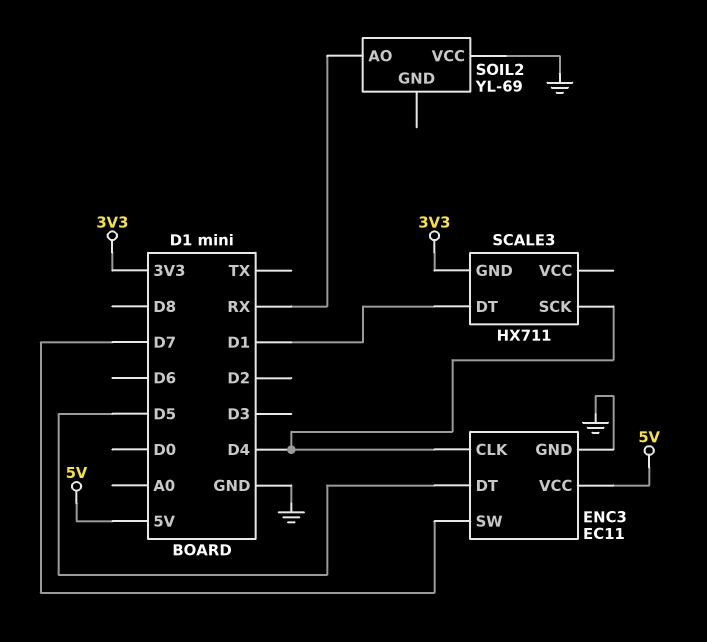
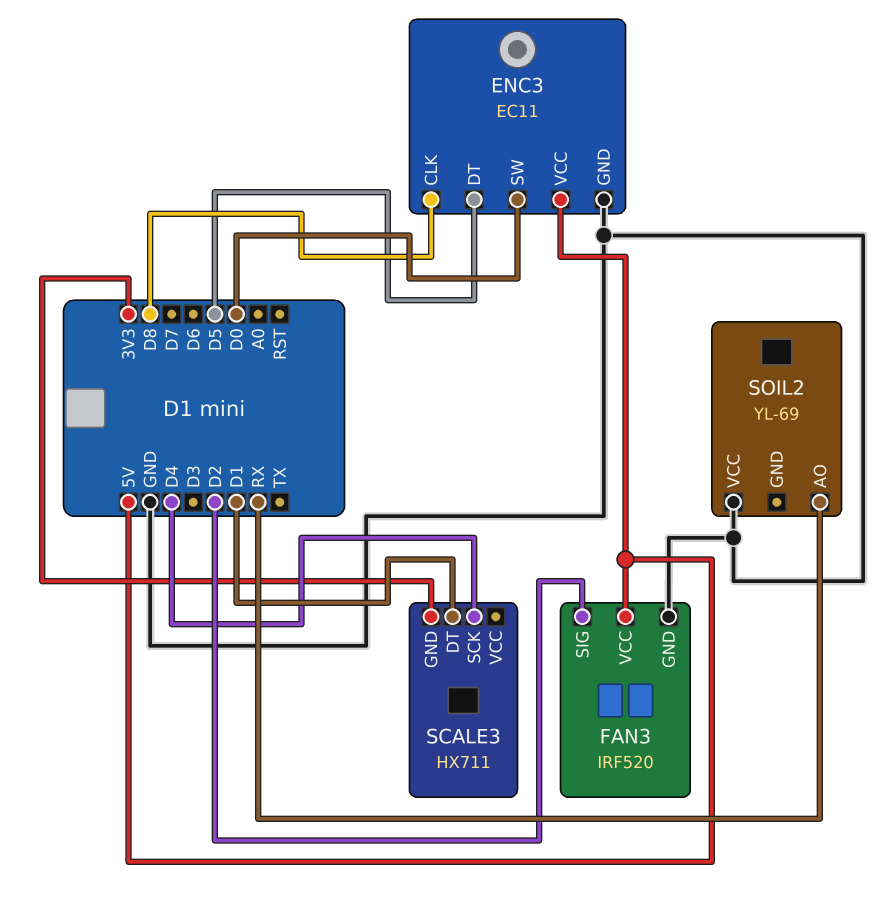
ENC3 pin CLK: D4 -> D8
ENC3 pin SW: D7 -> D0
FAN3: none -> IRF520
FAN3 pin GND: none -> GND
FAN3 pin SIG: none -> D2
FAN3 pin VCC: none -> 5V

